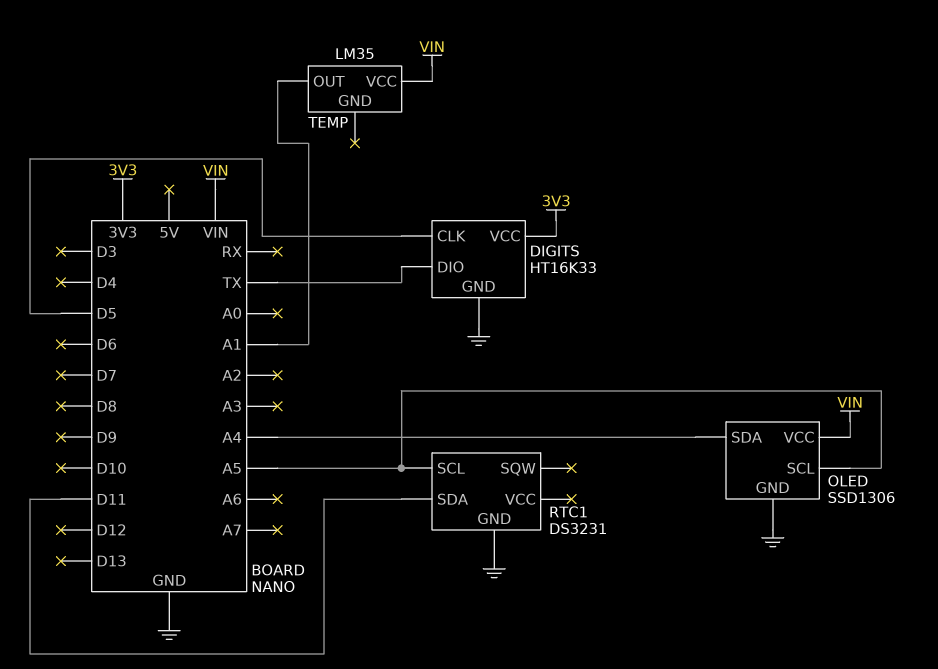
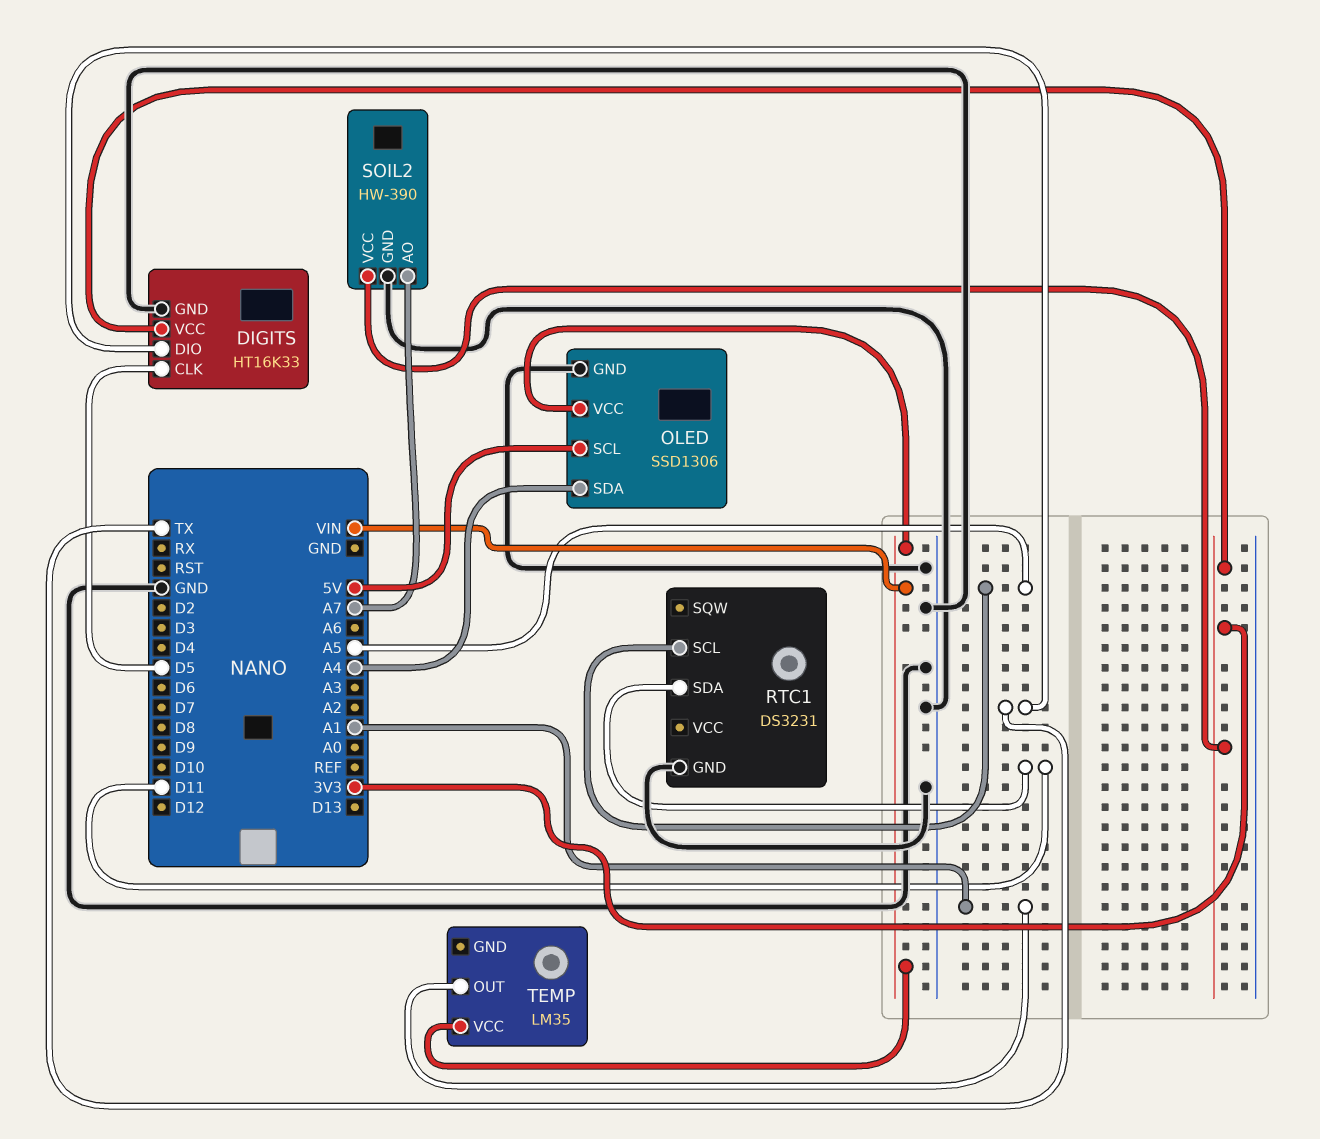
OLED pin SCL: A5 -> 5V
SOIL2: none -> HW-390
SOIL2 pin AO: none -> A7
SOIL2 pin GND: none -> GND
SOIL2 pin VCC: none -> 3V3

